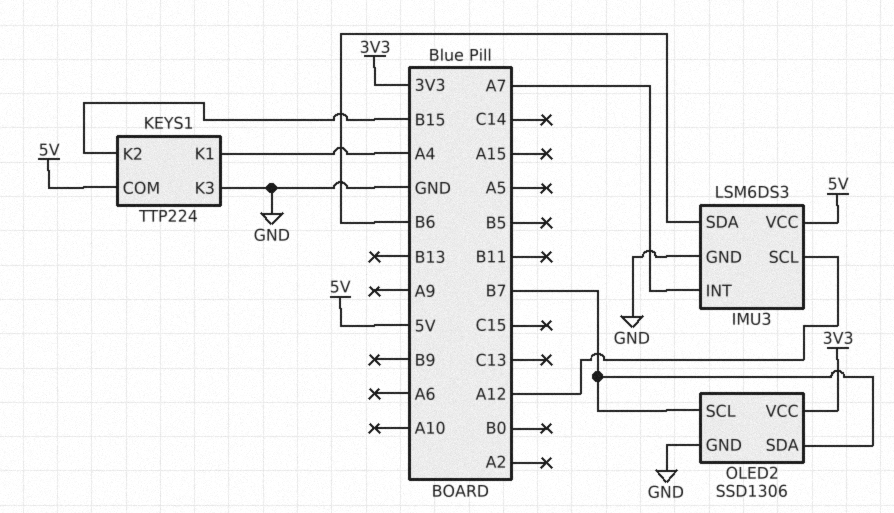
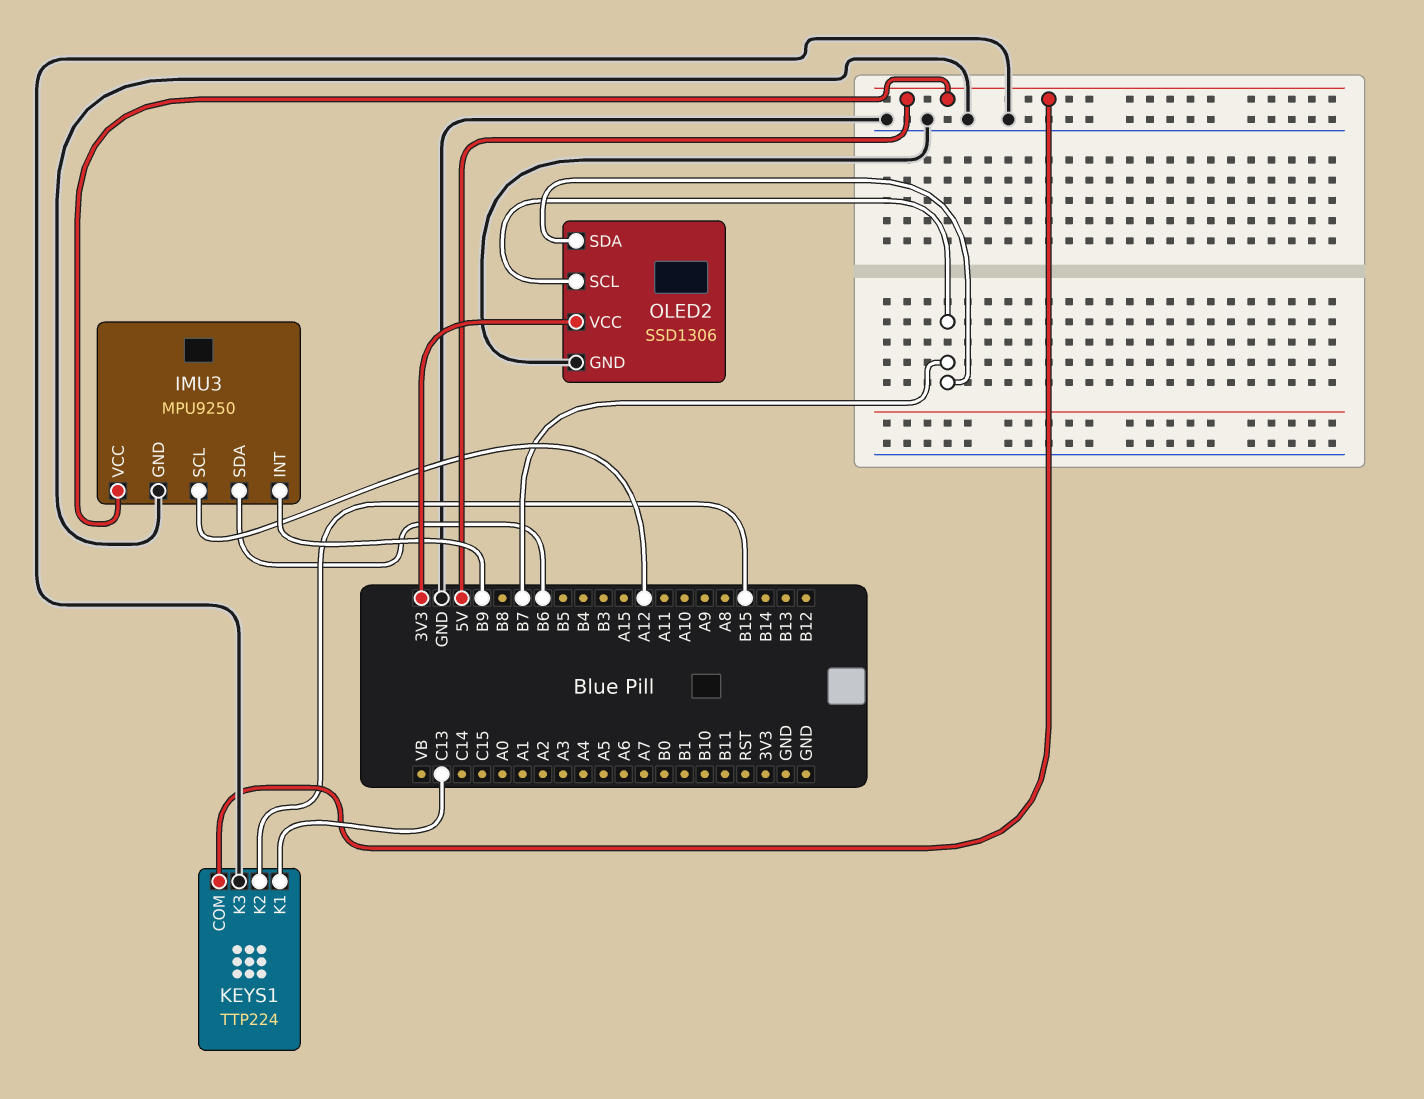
IMU3: LSM6DS3 -> MPU9250
IMU3 pin INT: A7 -> B9
KEYS1 pin K1: A4 -> C13

